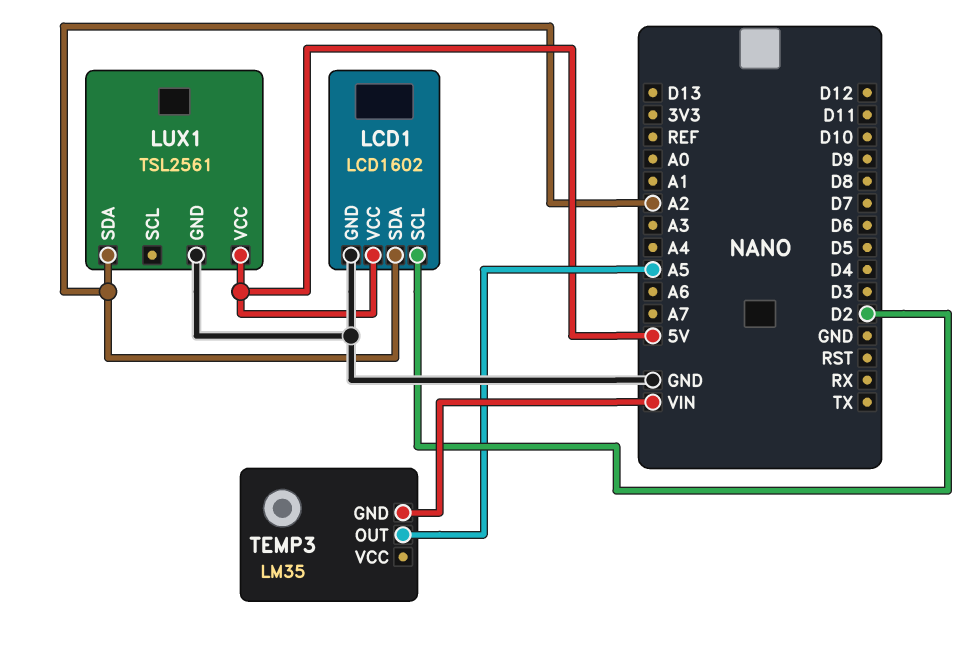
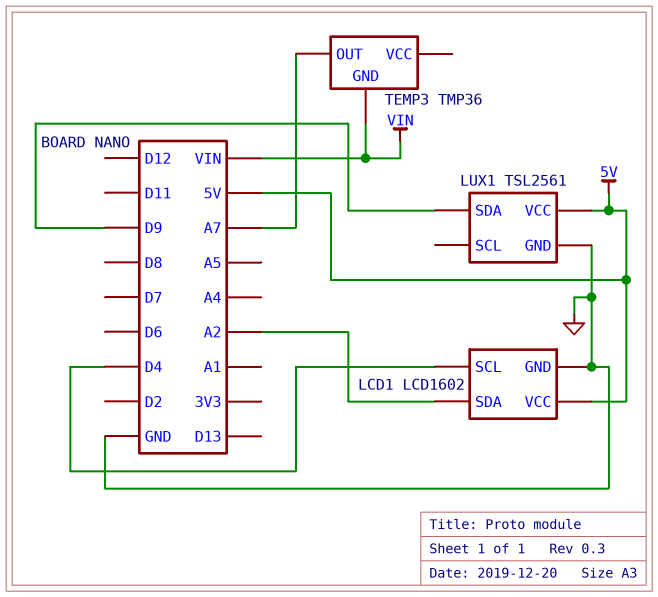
LCD1 pin SCL: D2 -> D4
LUX1 pin SDA: A2 -> D9
TEMP3: LM35 -> TMP36
TEMP3 pin OUT: A5 -> A7

